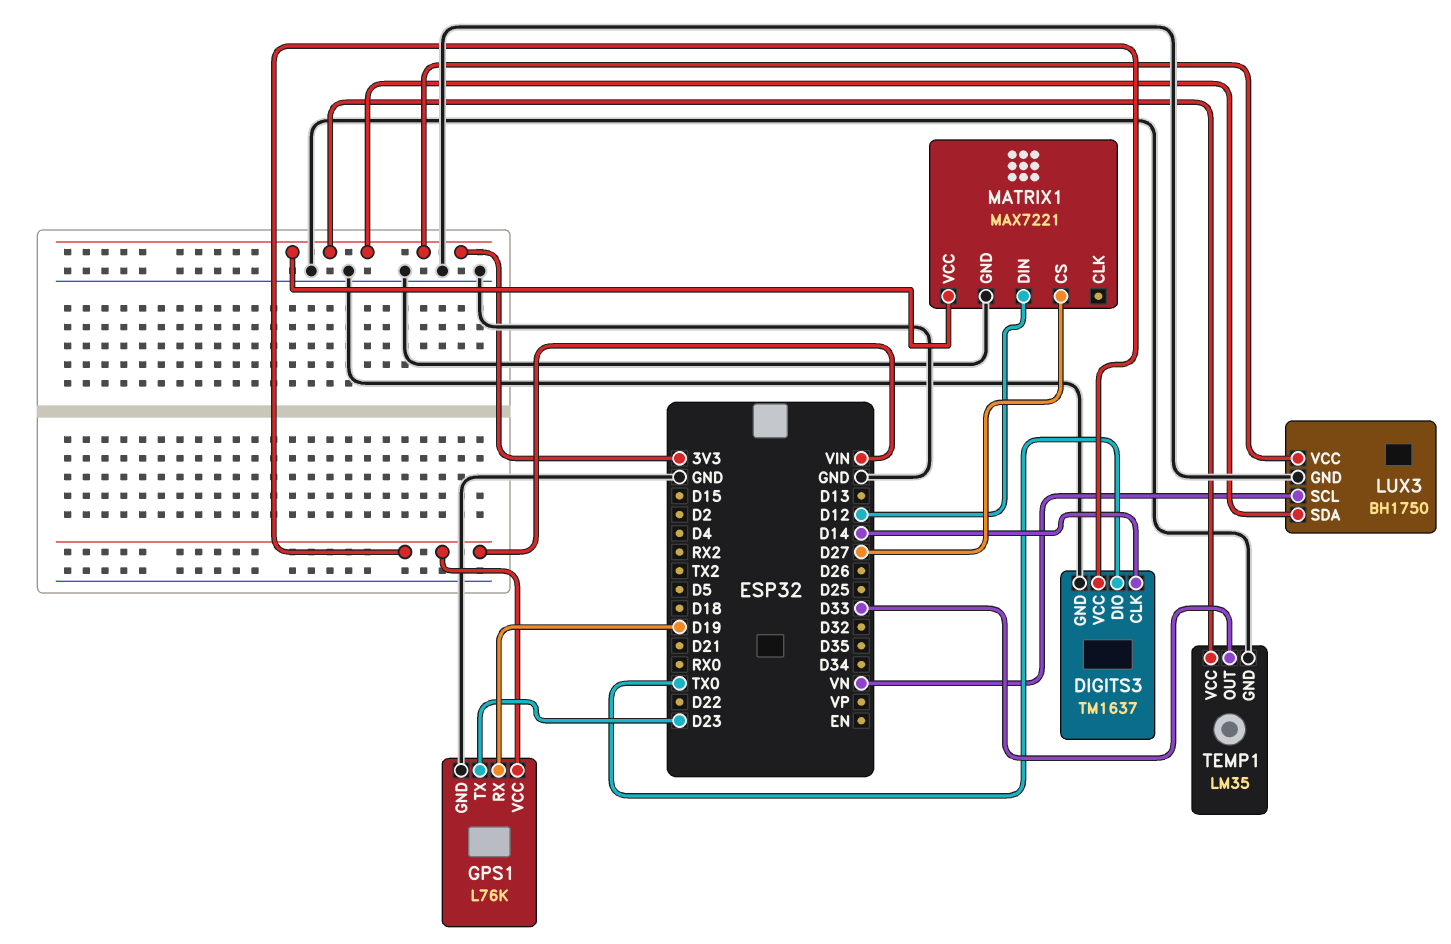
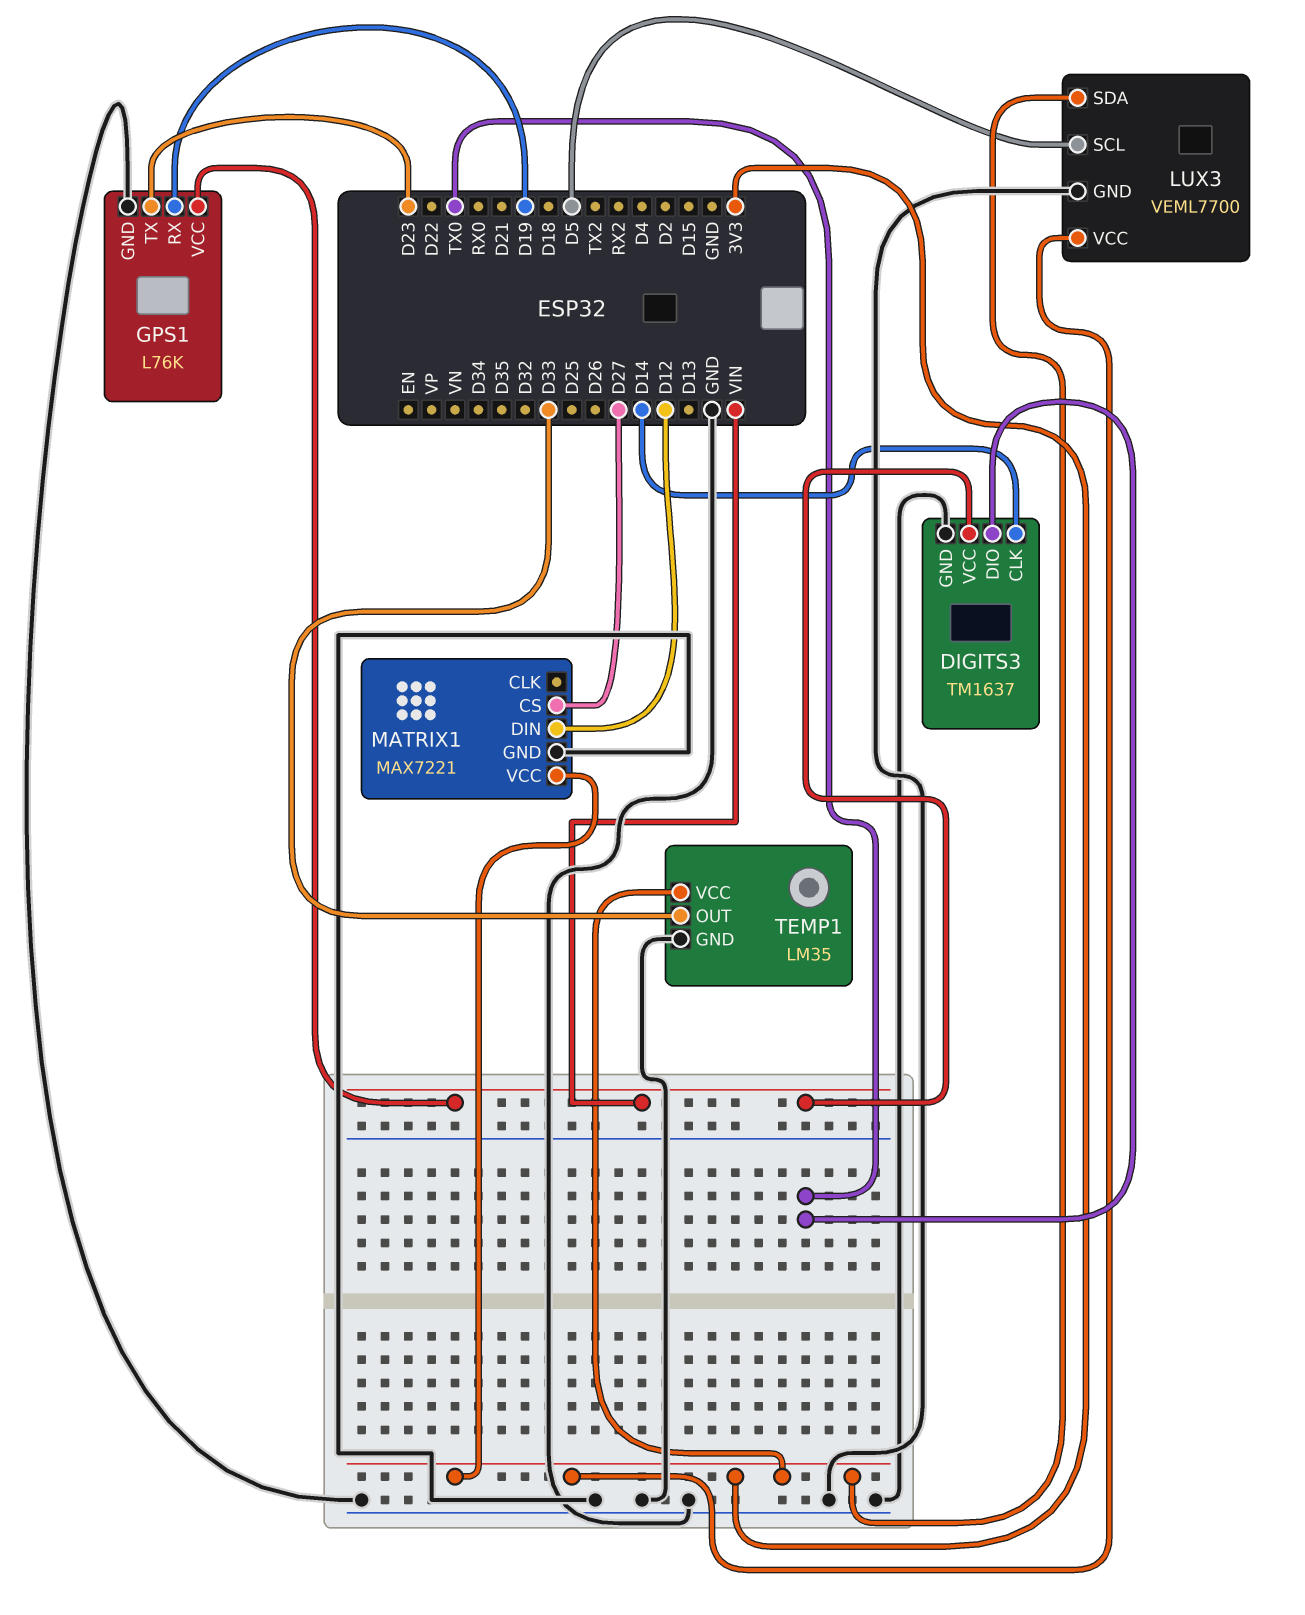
LUX3: BH1750 -> VEML7700
LUX3 pin SCL: VN -> D5

